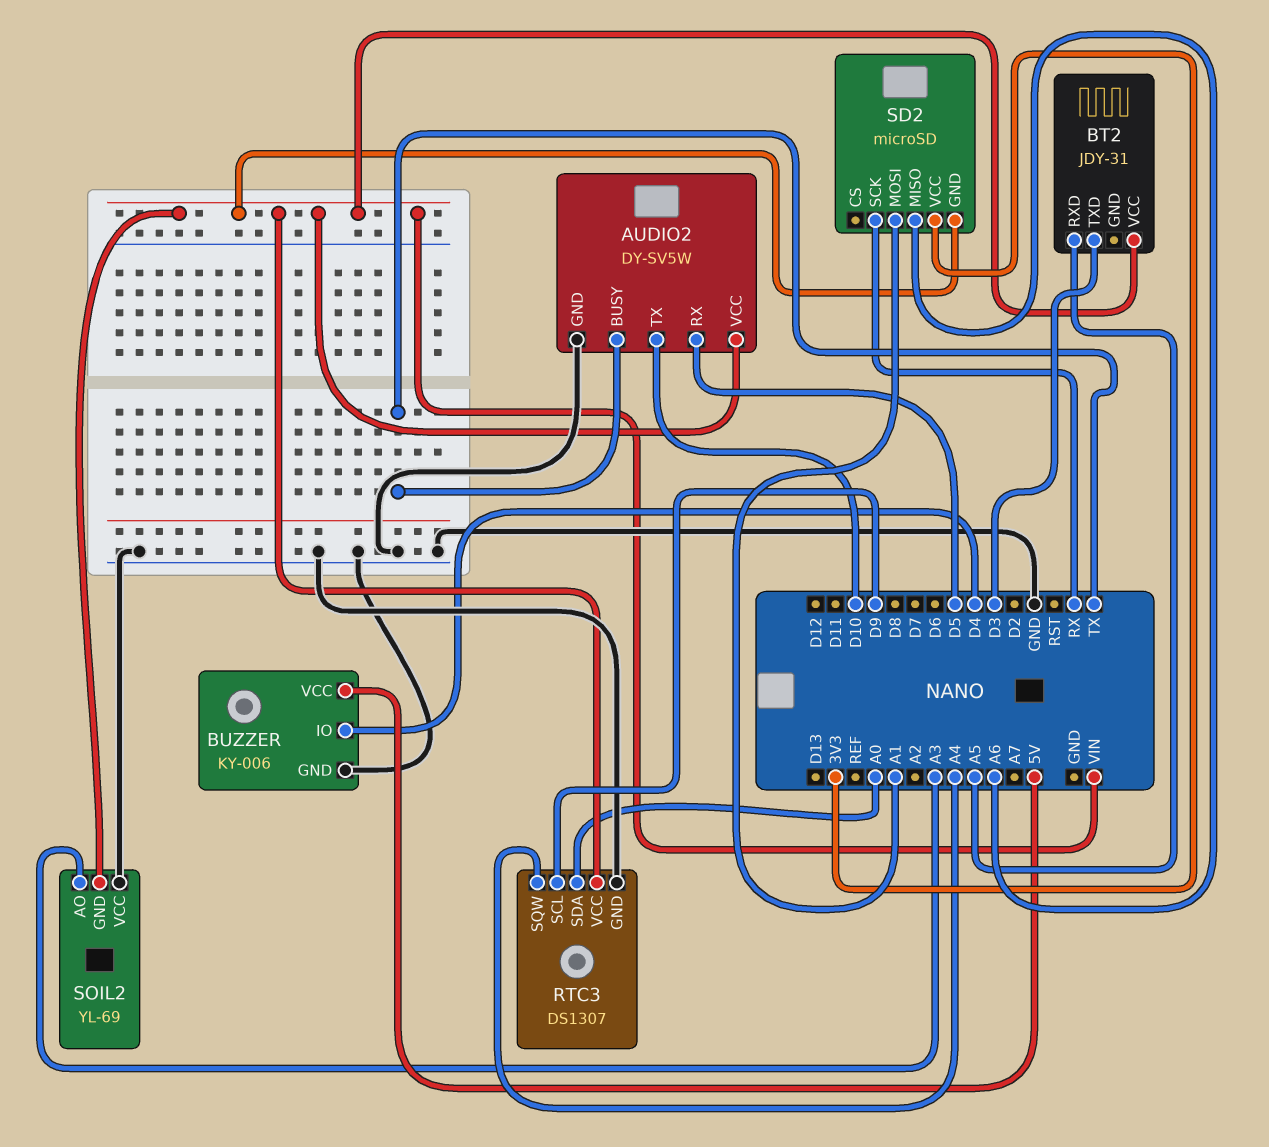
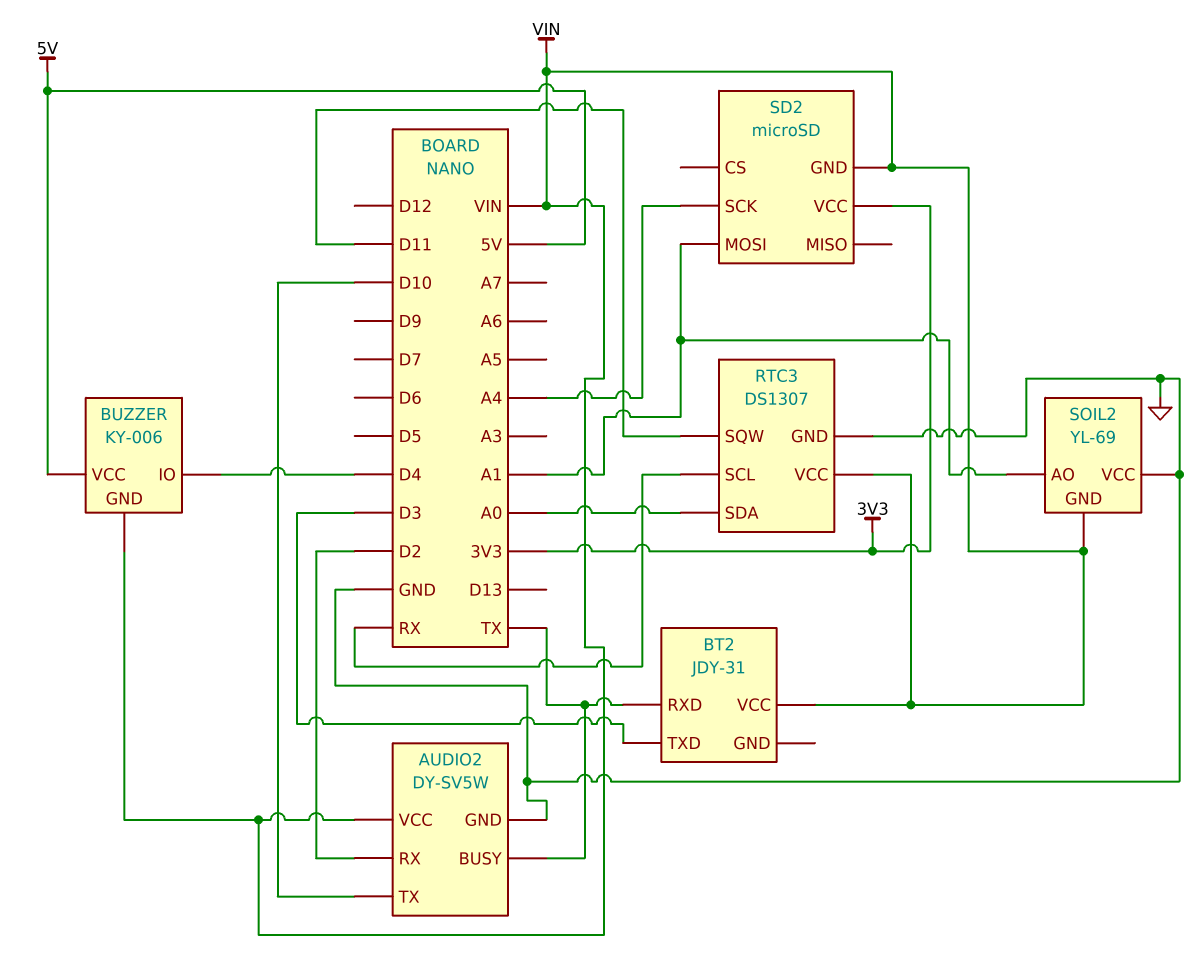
AUDIO2 pin RX: D5 -> D2
BT2 pin RXD: A5 -> TX
BUZZER pin GND: GND -> VIN
RTC3 pin SCL: D9 -> RX
RTC3 pin SQW: A4 -> D11
SD2 pin MISO: A6 -> none
SD2 pin SCK: RX -> A4
SOIL2 pin AO: A3 -> A1

